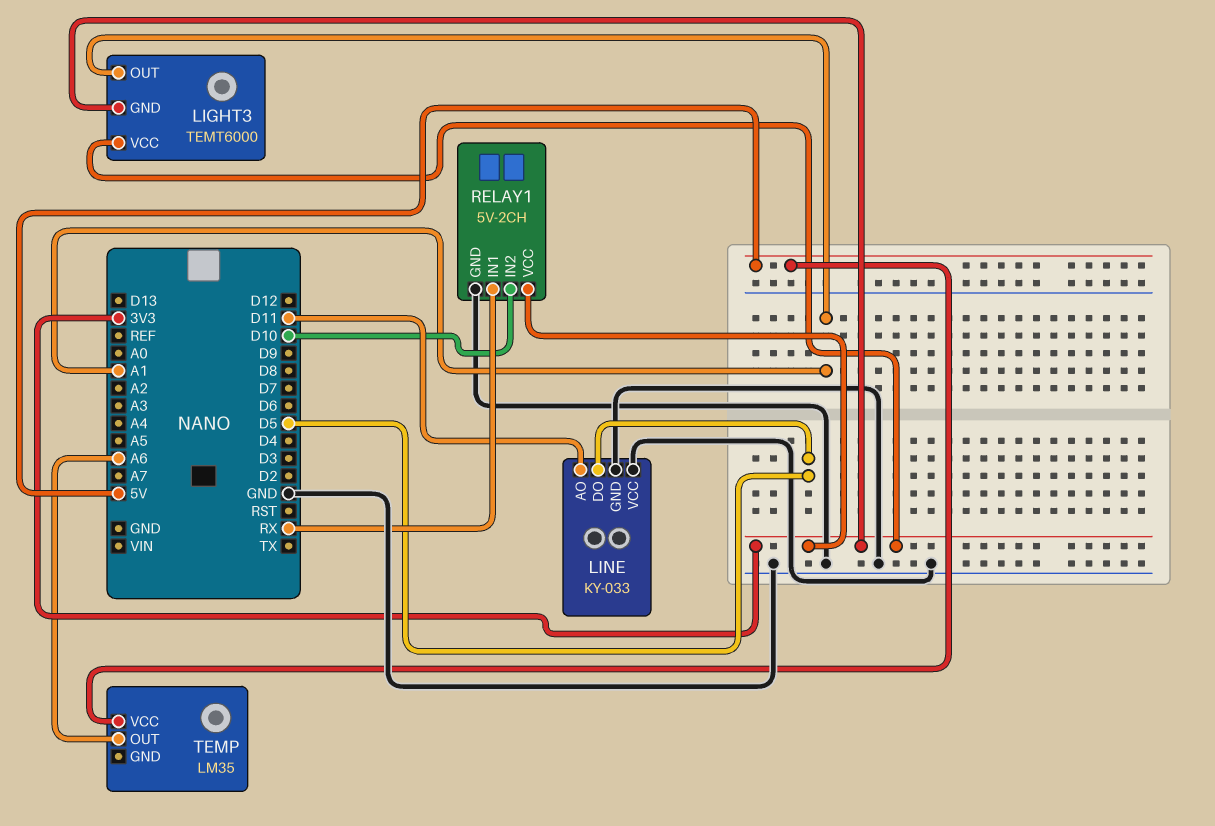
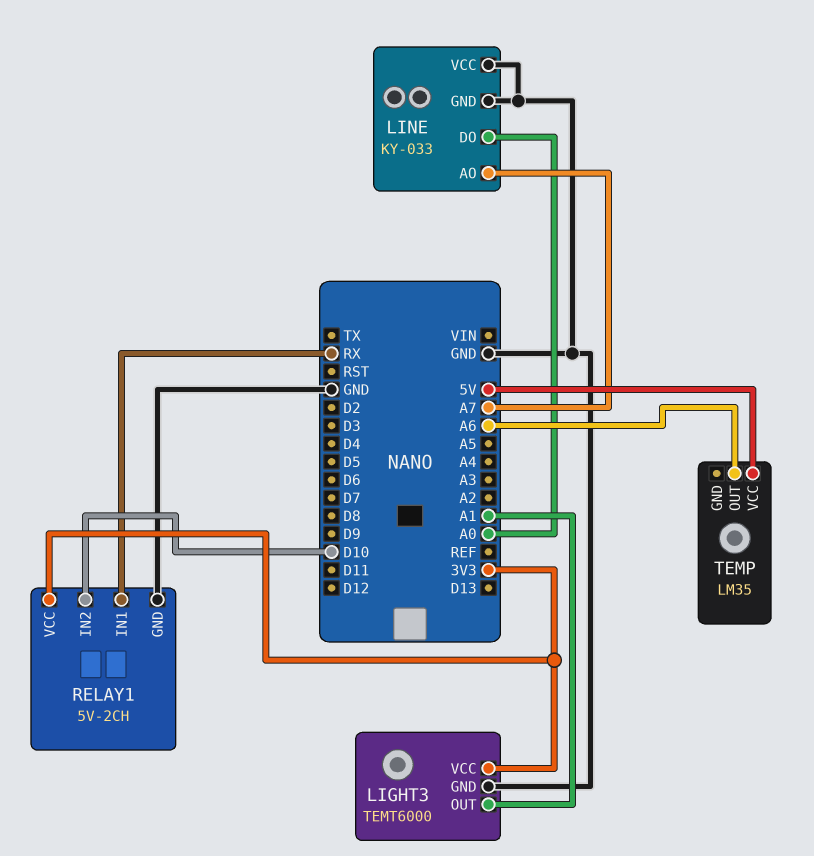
LIGHT3 pin GND: 3V3 -> GND
LINE pin AO: D11 -> A7
LINE pin DO: D5 -> A0

